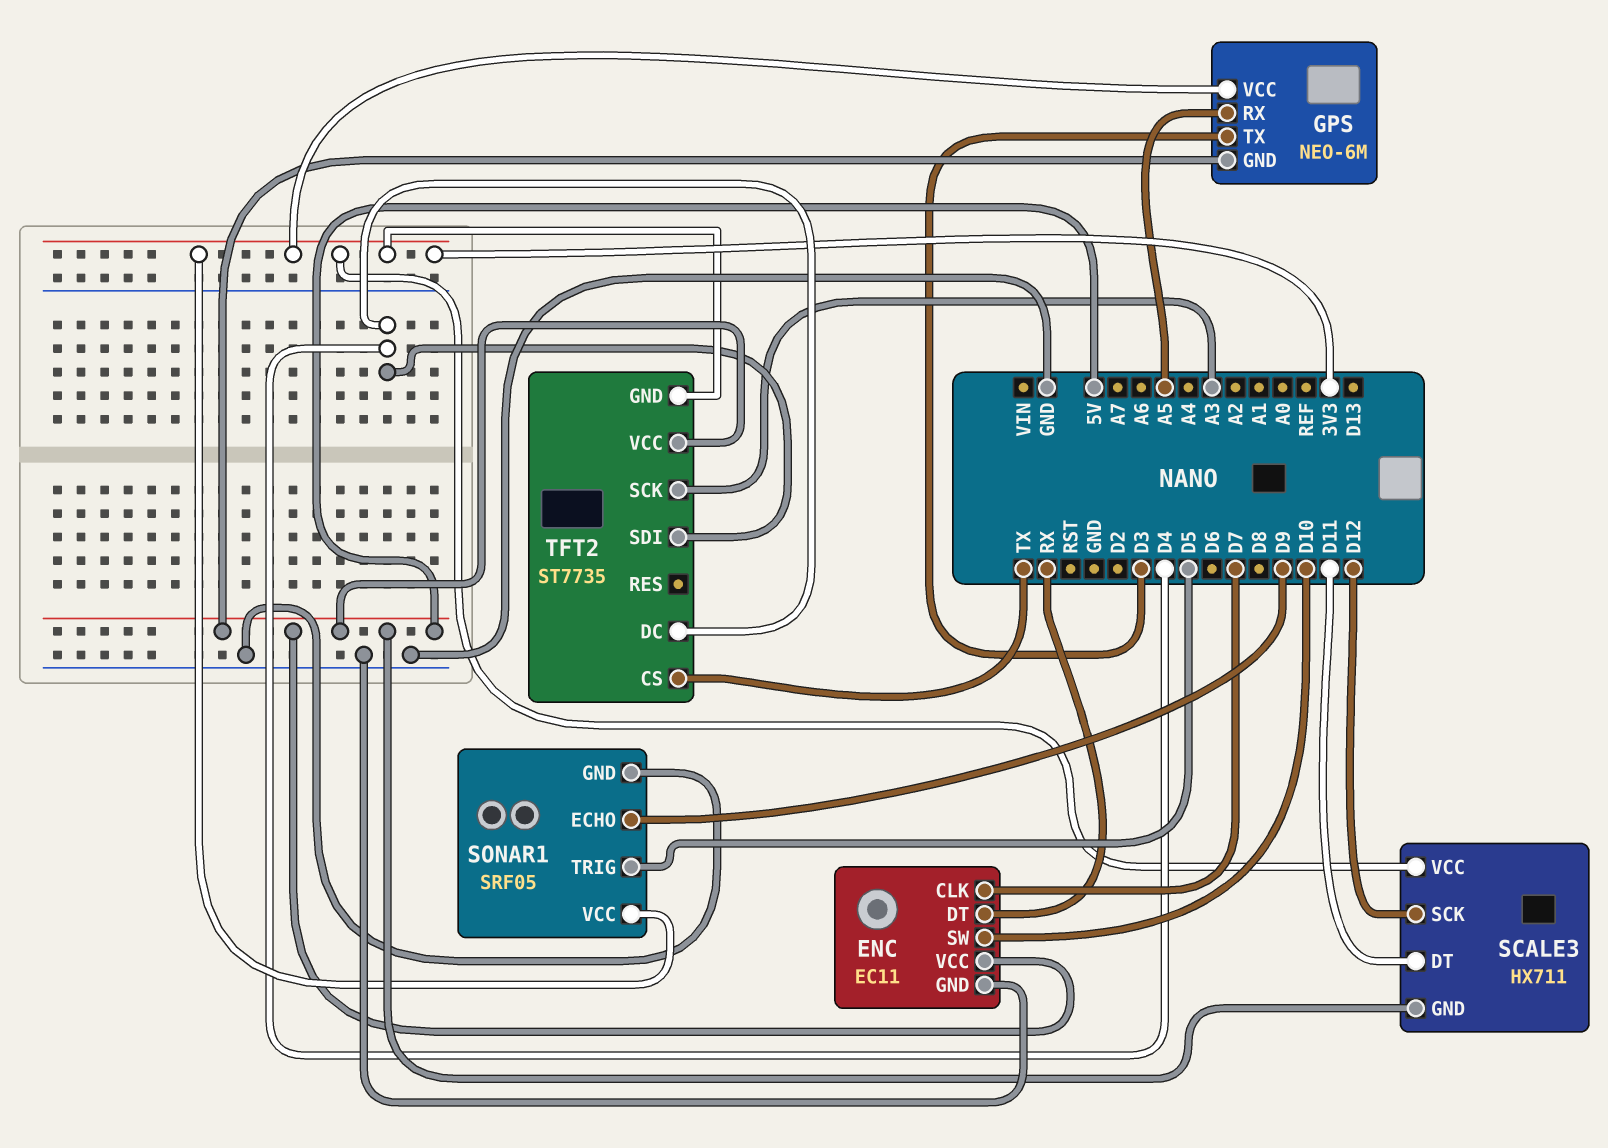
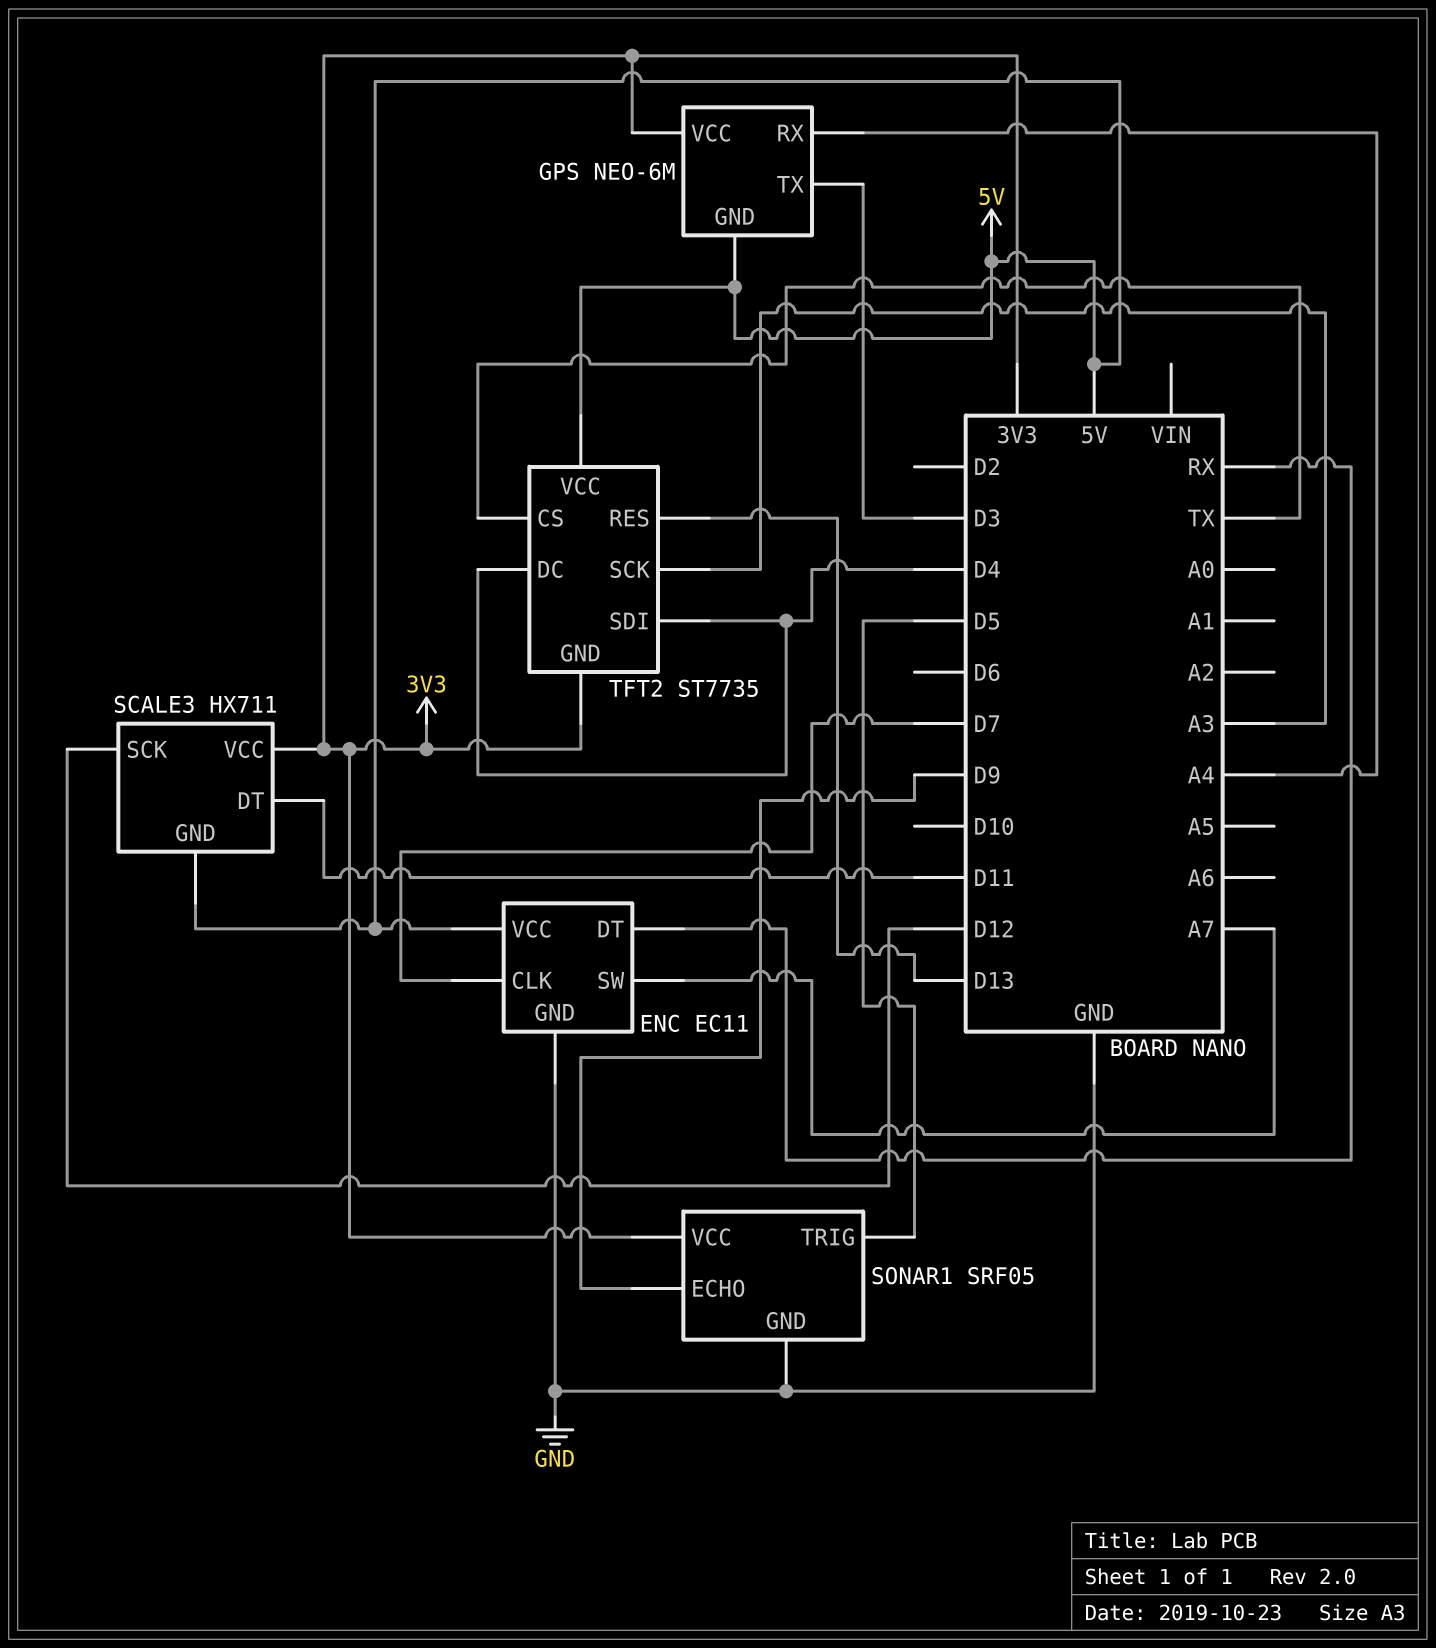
ENC pin SW: D10 -> A7
GPS pin RX: A5 -> A4
TFT2 pin RES: none -> D13

